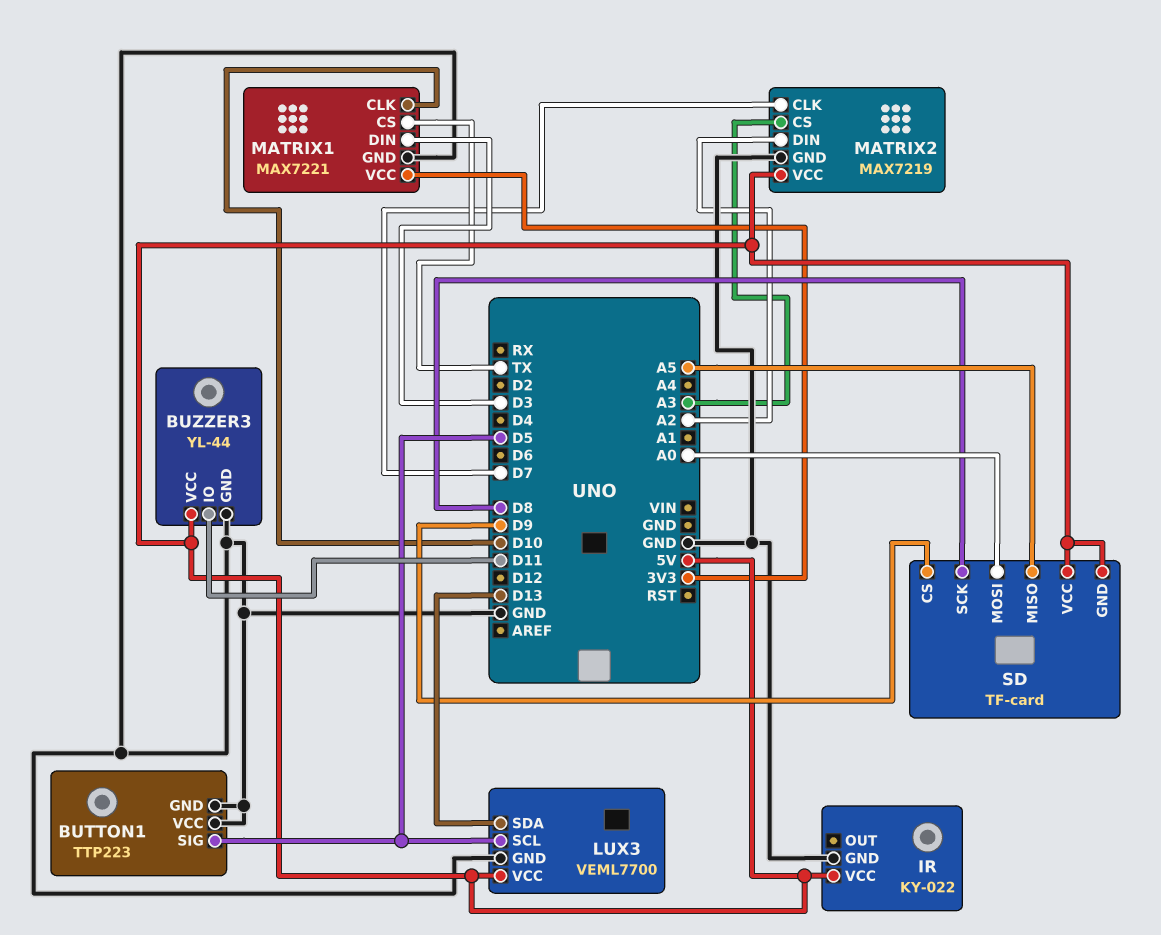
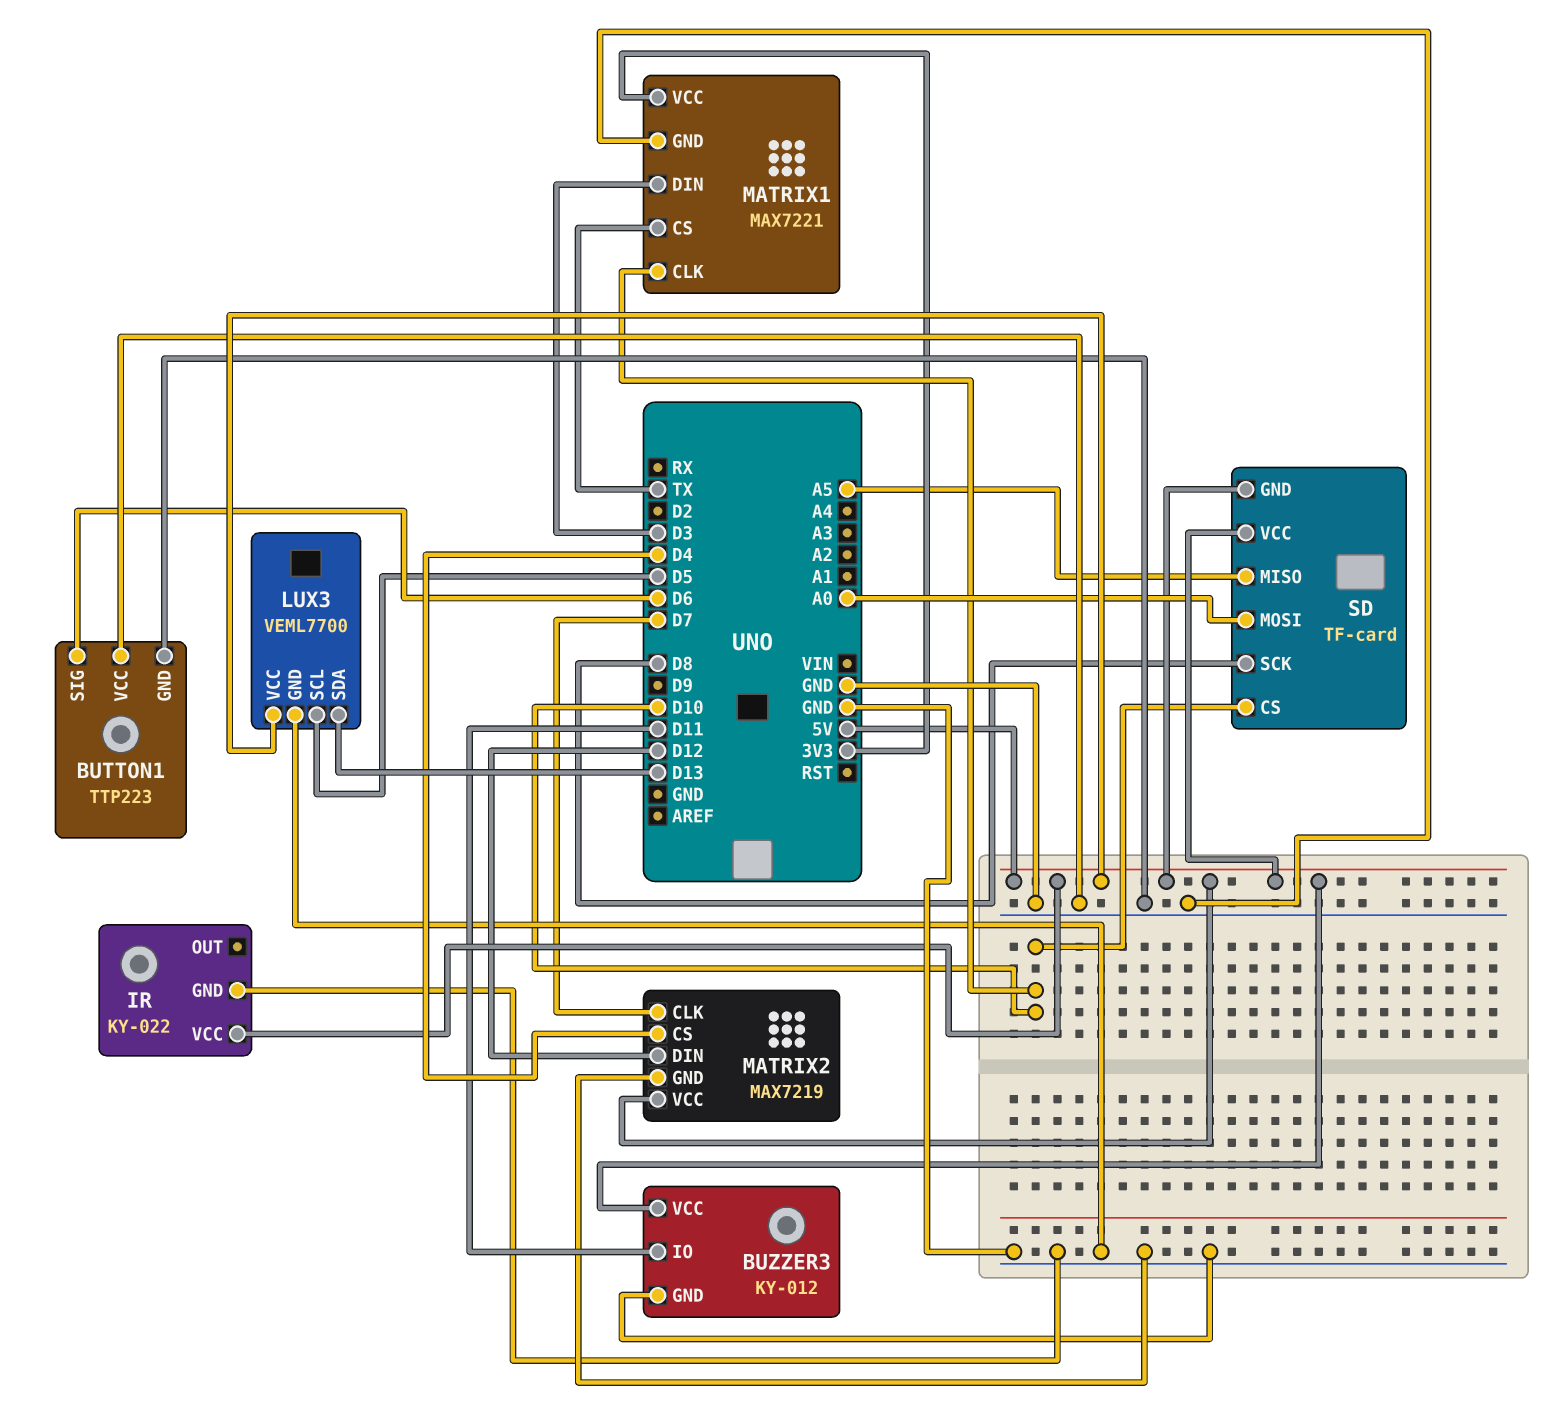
BUTTON1 pin SIG: D5 -> D6
BUZZER3: YL-44 -> KY-012
MATRIX2 pin CS: A3 -> D4
MATRIX2 pin DIN: A2 -> D12
SD pin CS: D9 -> D10

